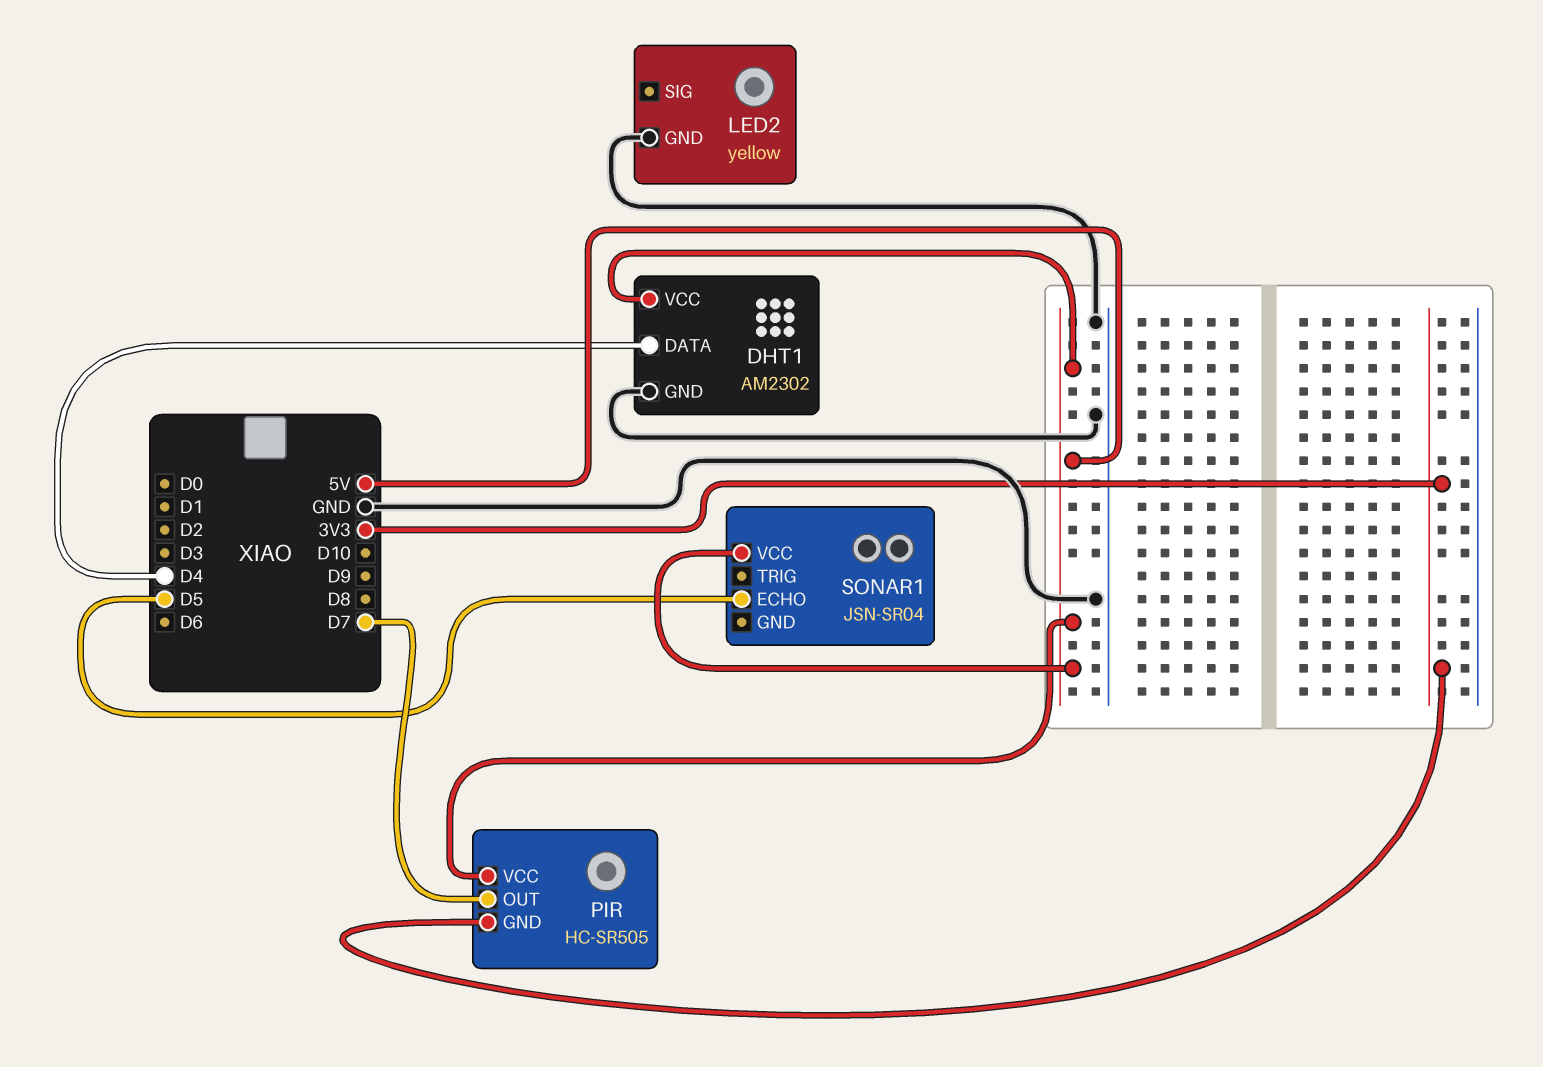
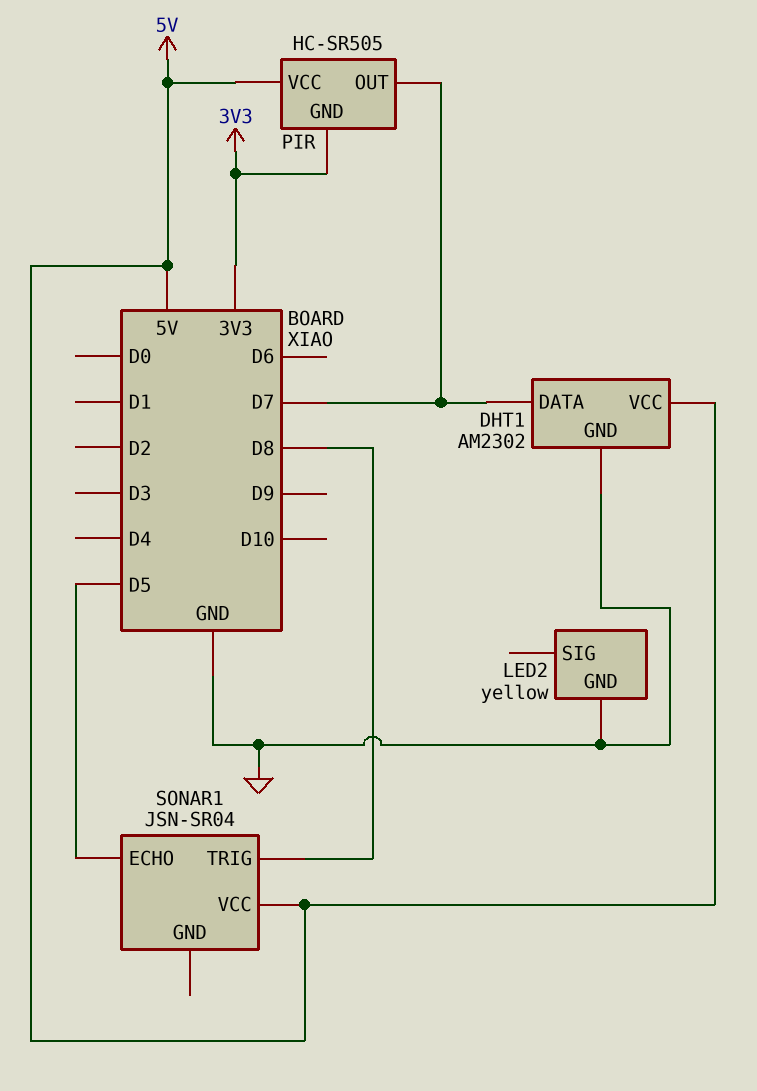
DHT1 pin DATA: D4 -> D7
SONAR1 pin TRIG: none -> D8

